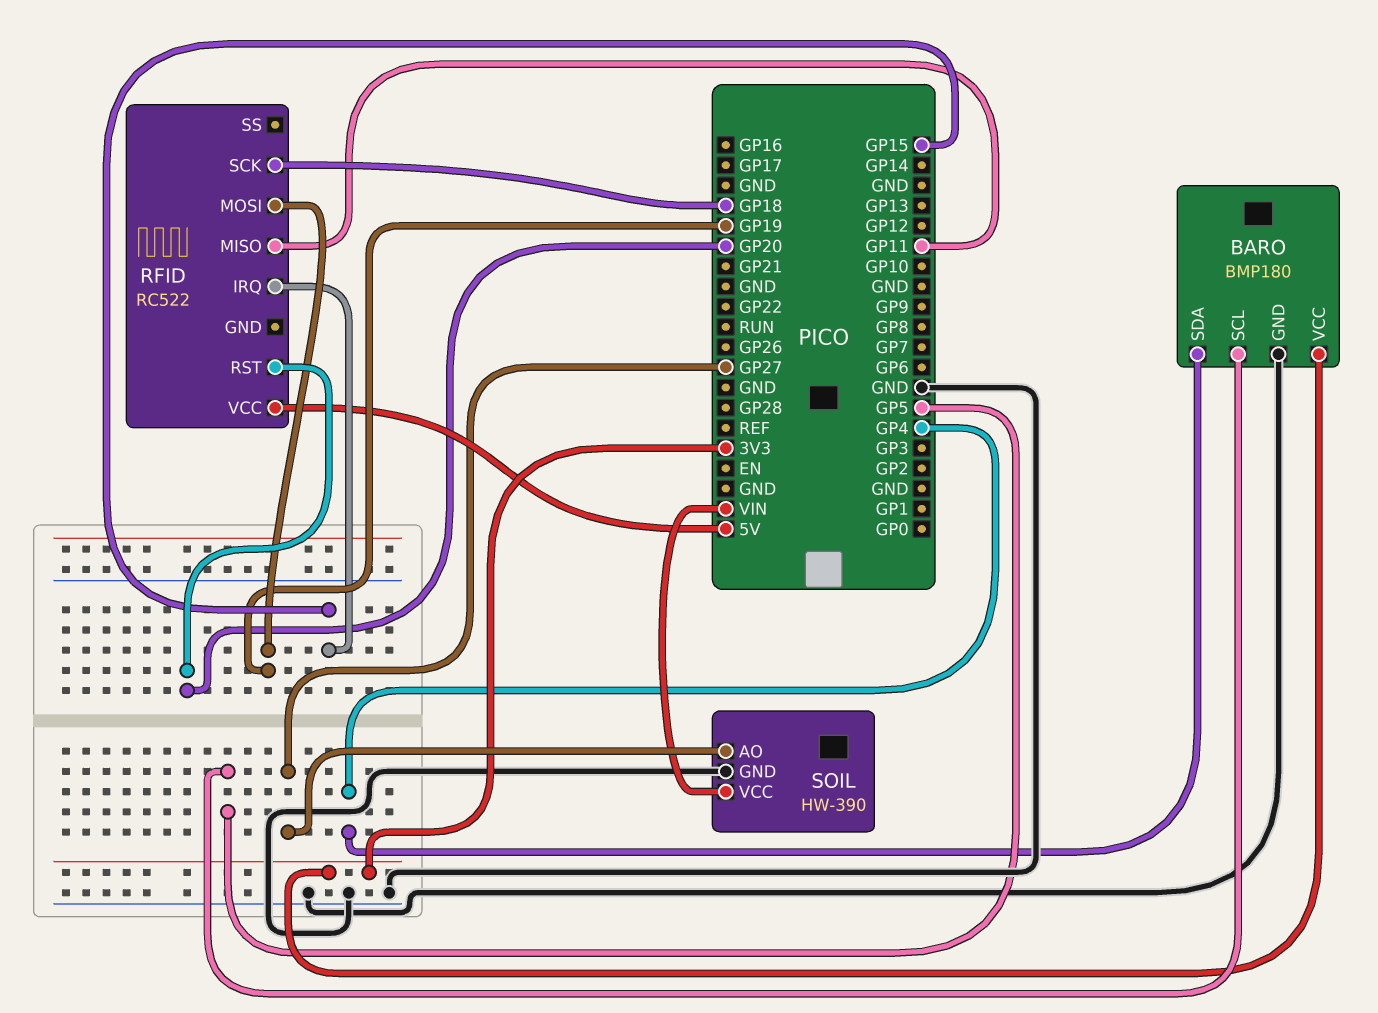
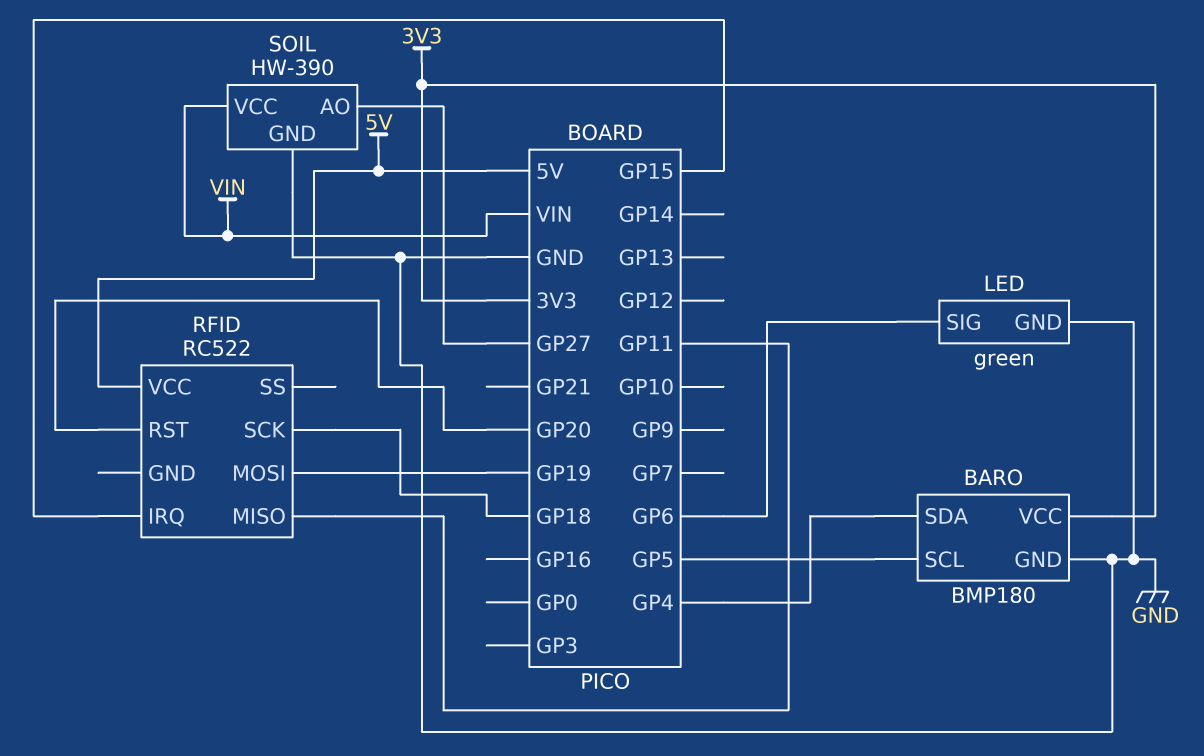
LED: none -> green
LED pin GND: none -> GND
LED pin SIG: none -> GP6

